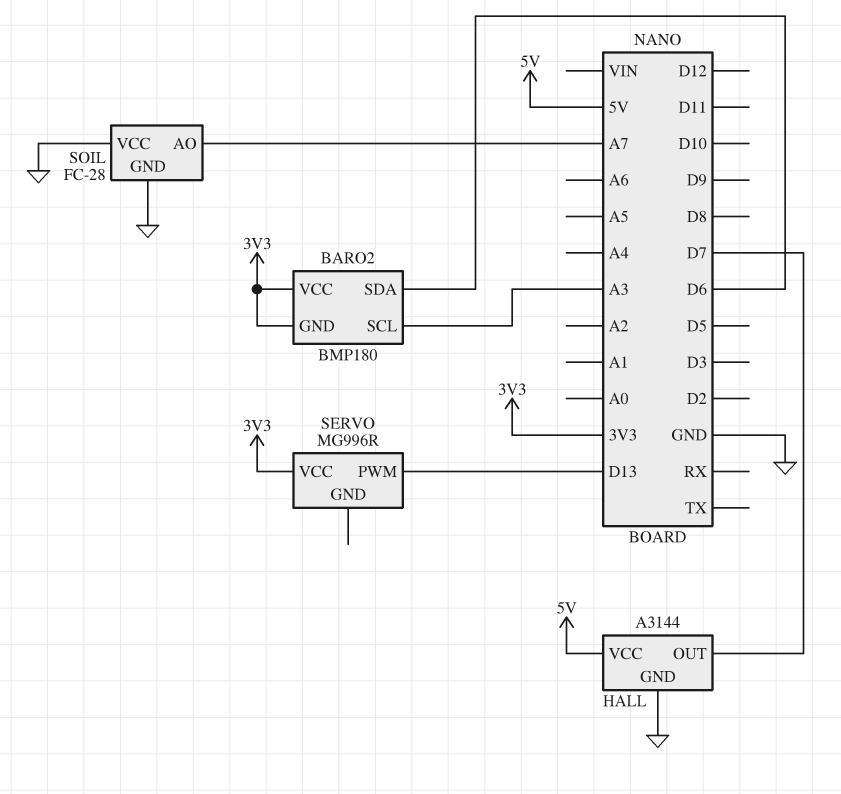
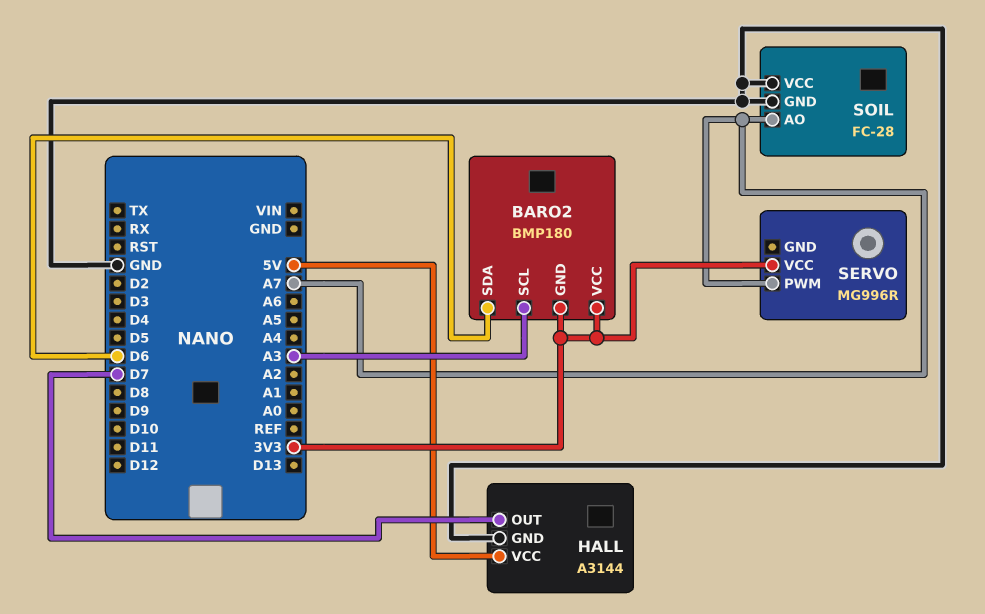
SERVO pin PWM: D13 -> A7

